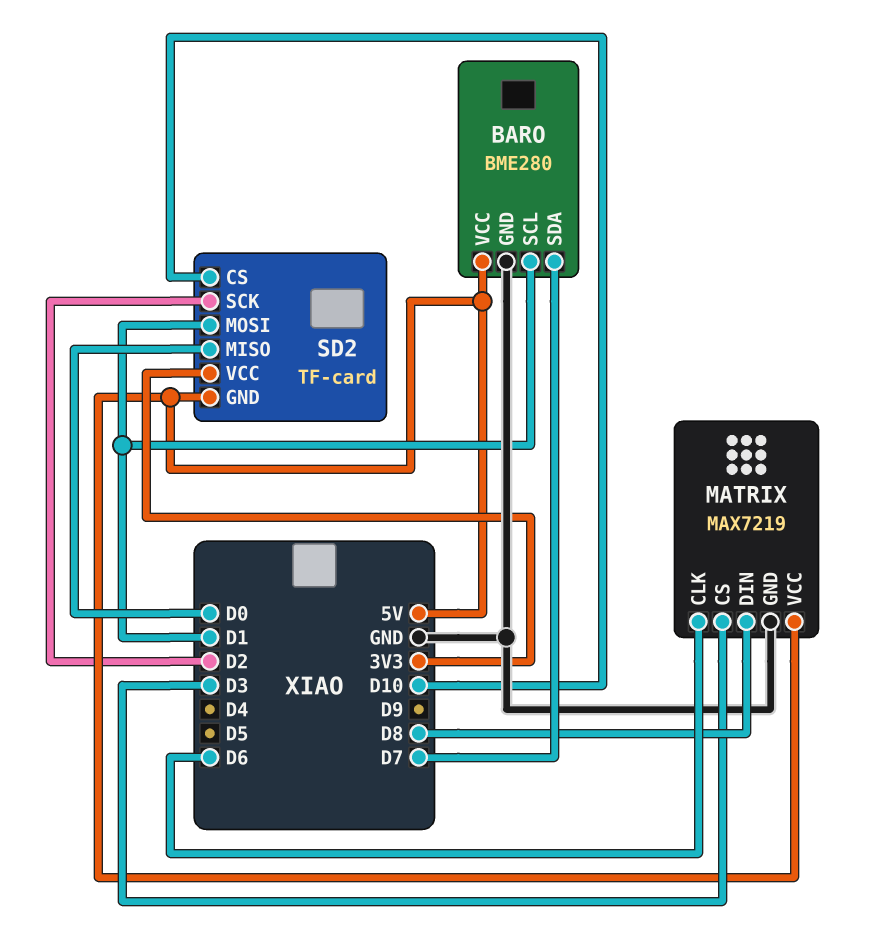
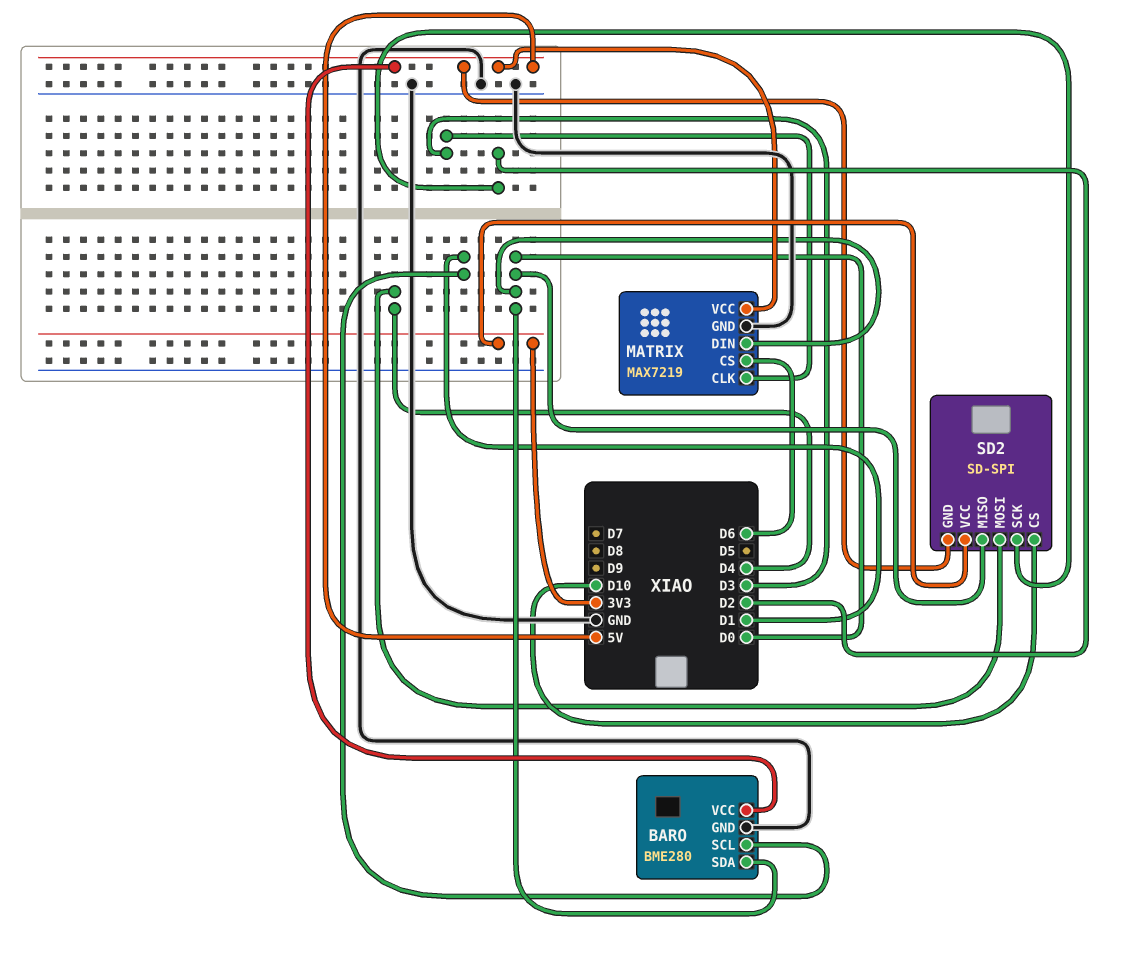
BARO pin SDA: D7 -> D0
MATRIX pin CLK: D6 -> D3
MATRIX pin CS: D3 -> D6
MATRIX pin DIN: D8 -> D0
SD2: TF-card -> SD-SPI
SD2 pin MOSI: D1 -> D4

